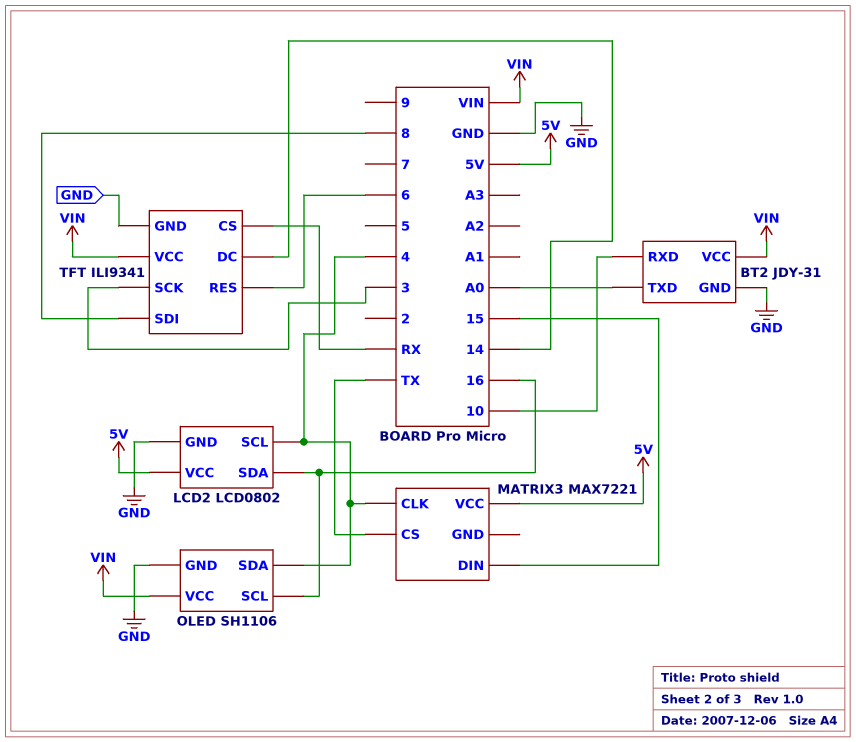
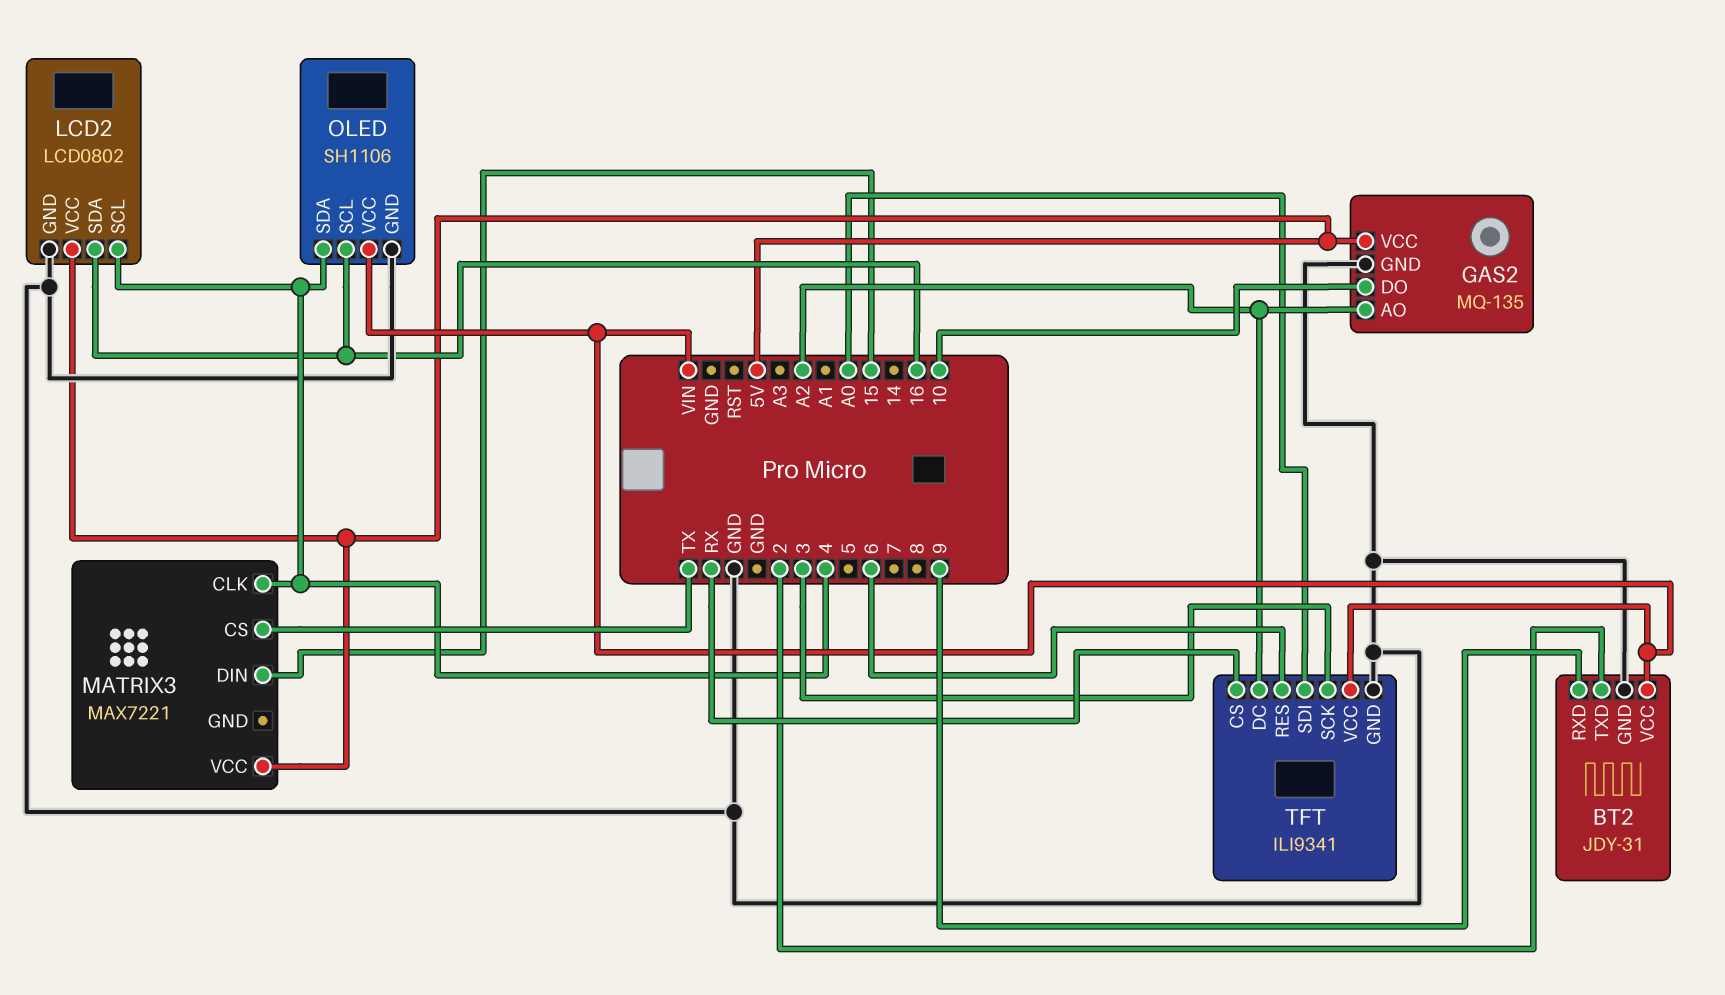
BT2 pin RXD: 10 -> 9
BT2 pin TXD: A0 -> 2
GAS2: none -> MQ-135
GAS2 pin AO: none -> A2
GAS2 pin DO: none -> 10
GAS2 pin GND: none -> GND
GAS2 pin VCC: none -> 5V
TFT pin DC: 14 -> A2
TFT pin SDI: 8 -> A0

